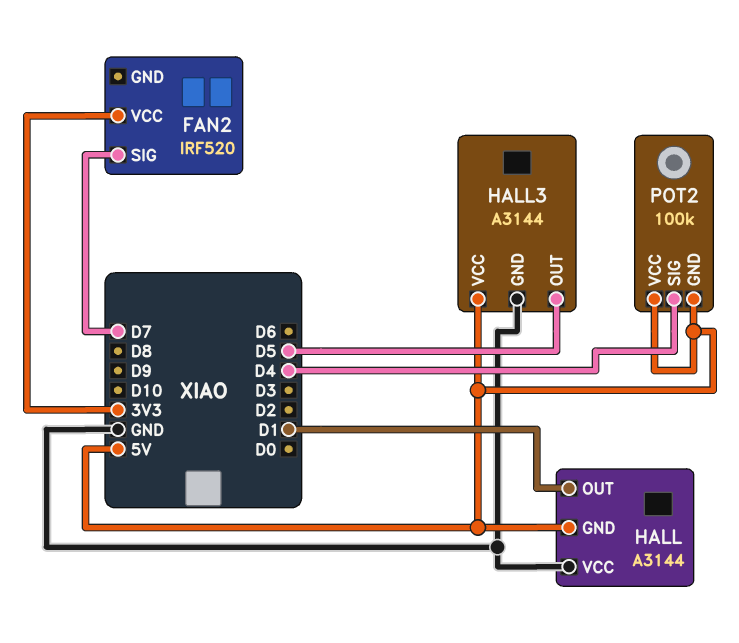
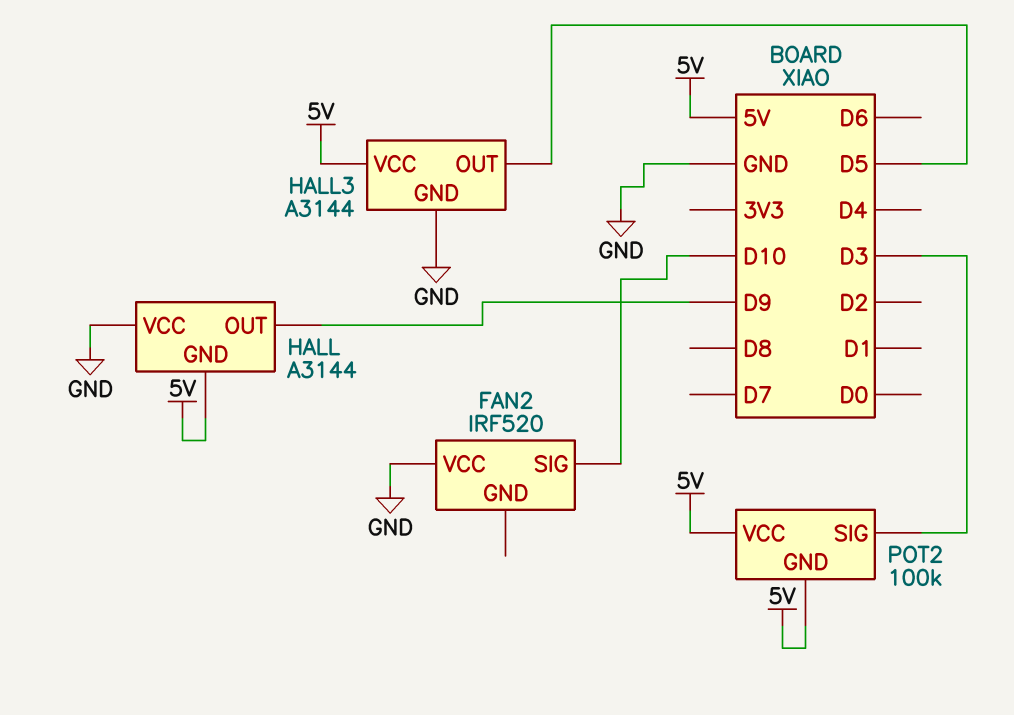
FAN2 pin SIG: D7 -> D10
FAN2 pin VCC: 3V3 -> GND
HALL pin OUT: D1 -> D9
POT2 pin SIG: D4 -> D3

